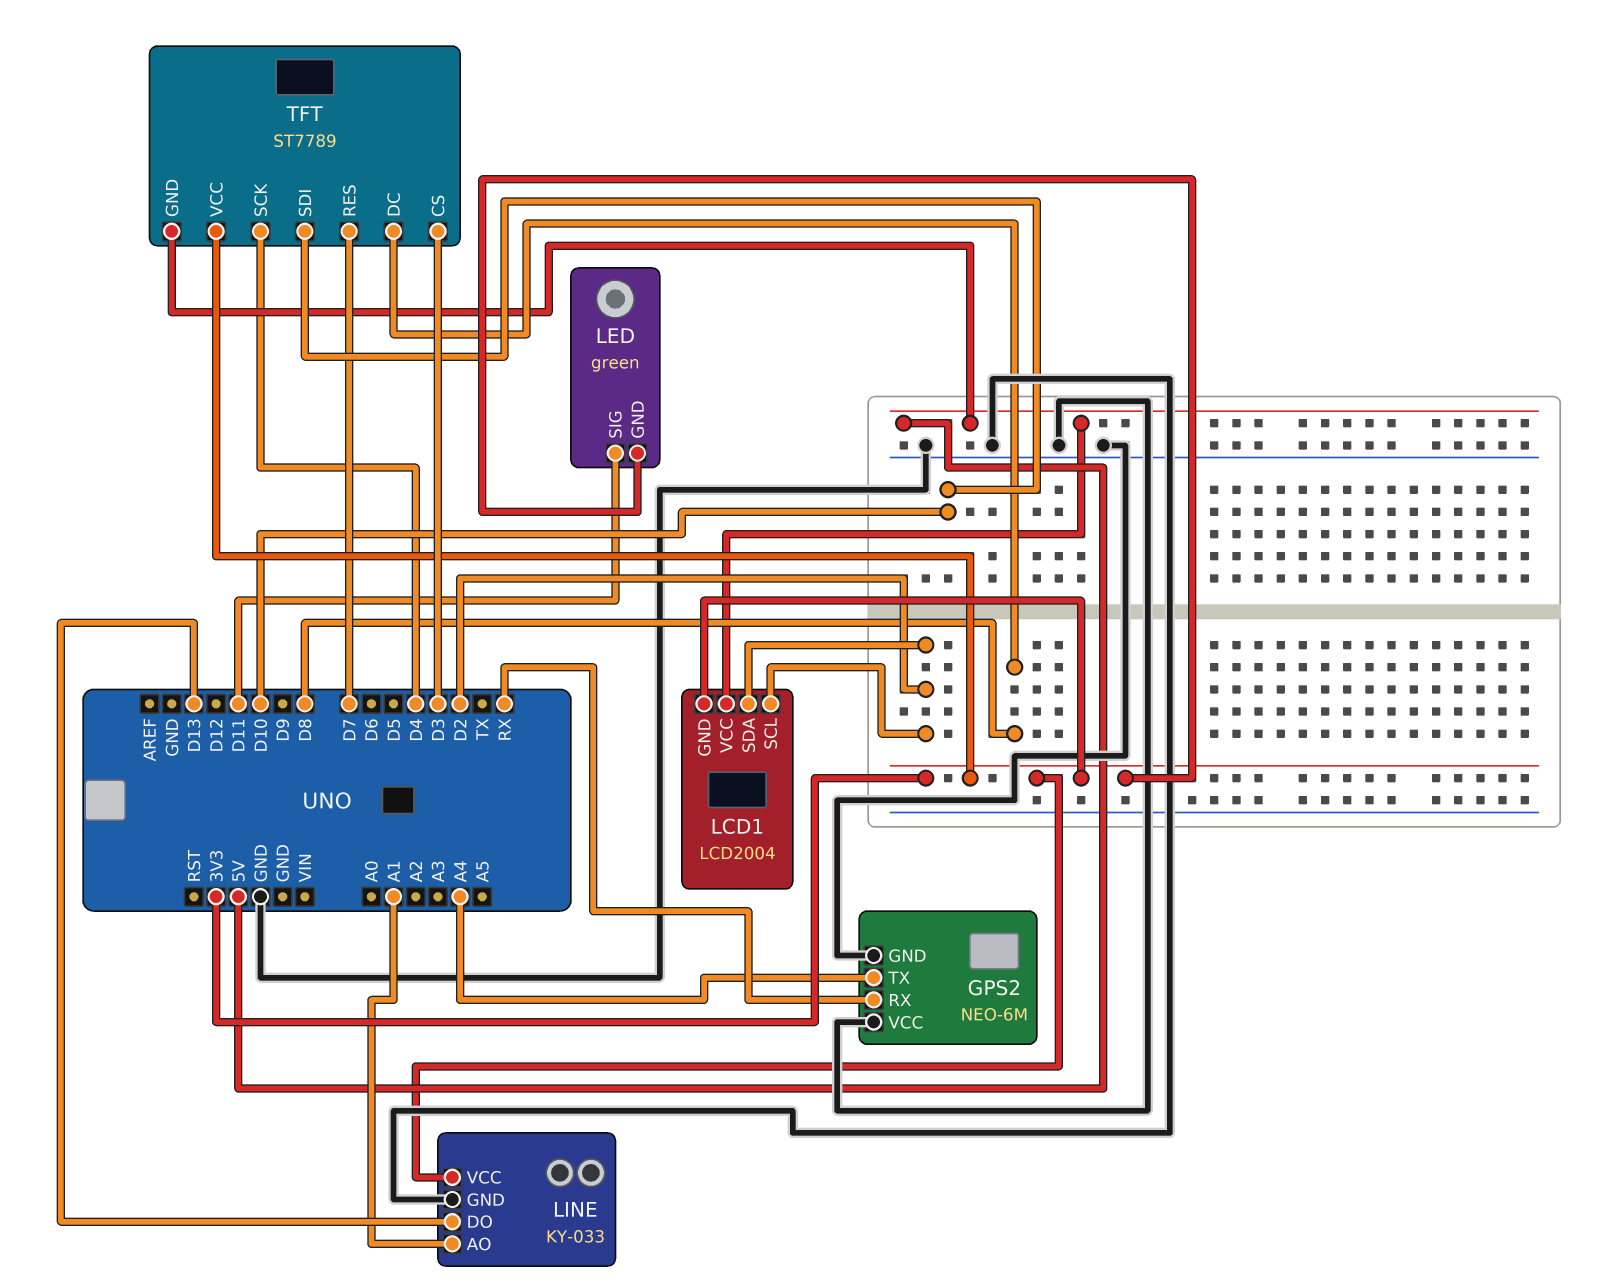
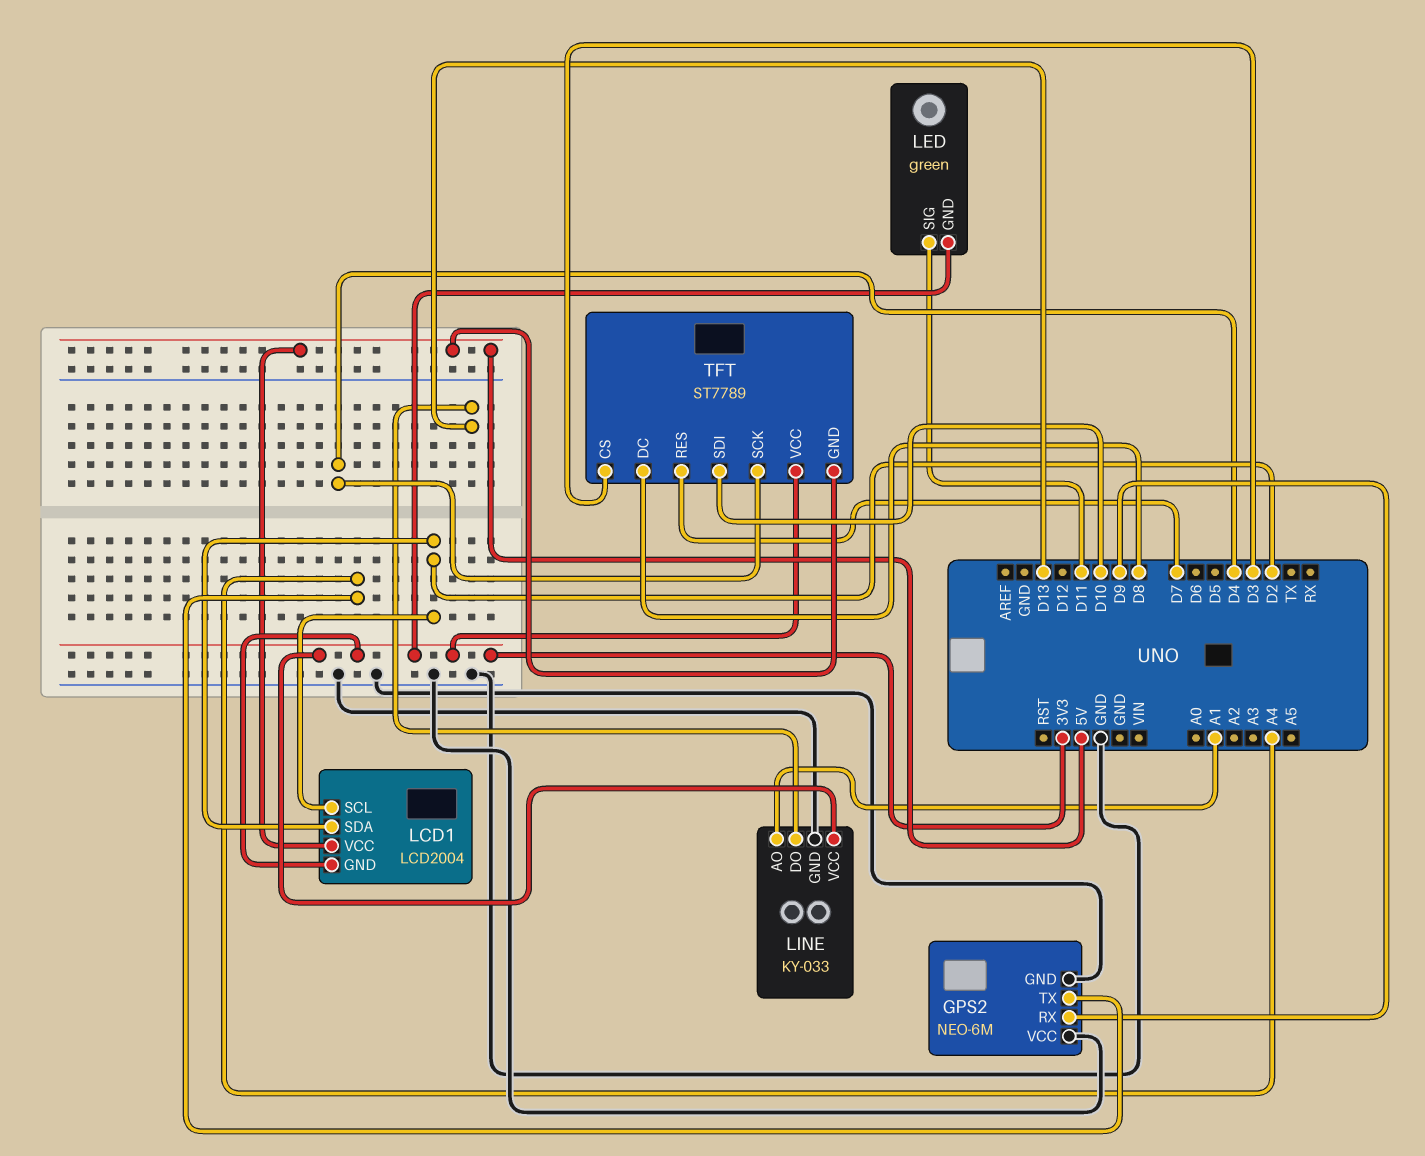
GPS2 pin RX: RX -> D9

